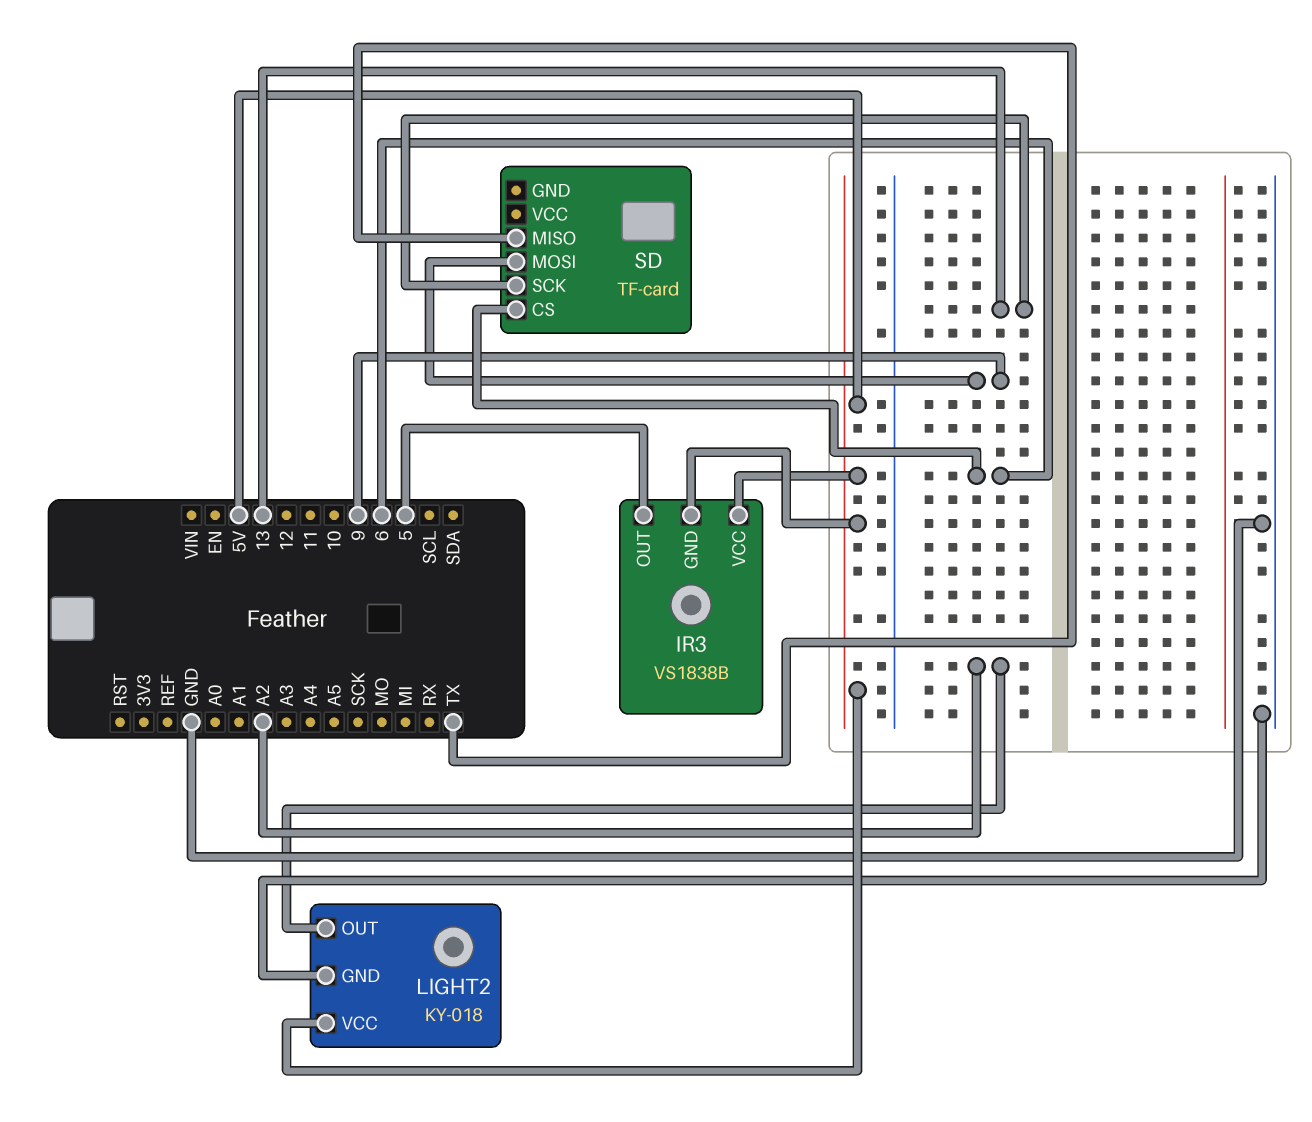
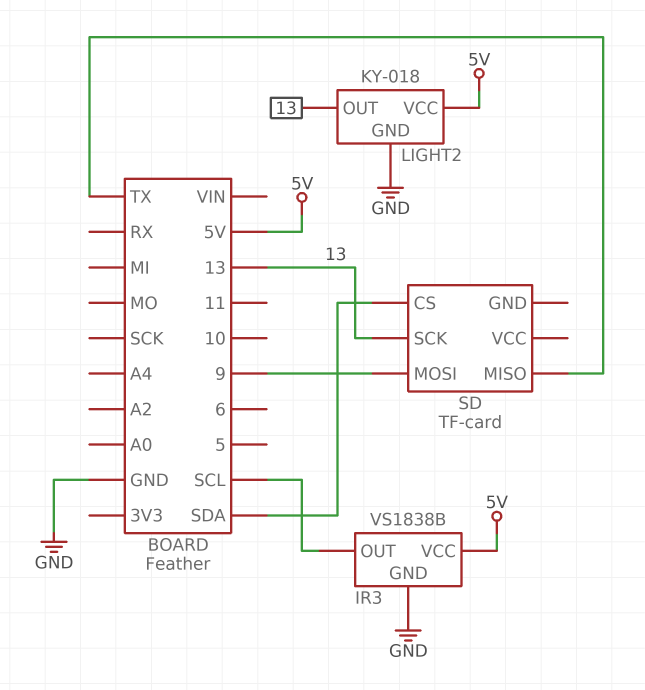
IR3 pin GND: 5V -> GND
IR3 pin OUT: 5 -> SCL
LIGHT2 pin OUT: A2 -> 13
SD pin CS: 6 -> SDA

